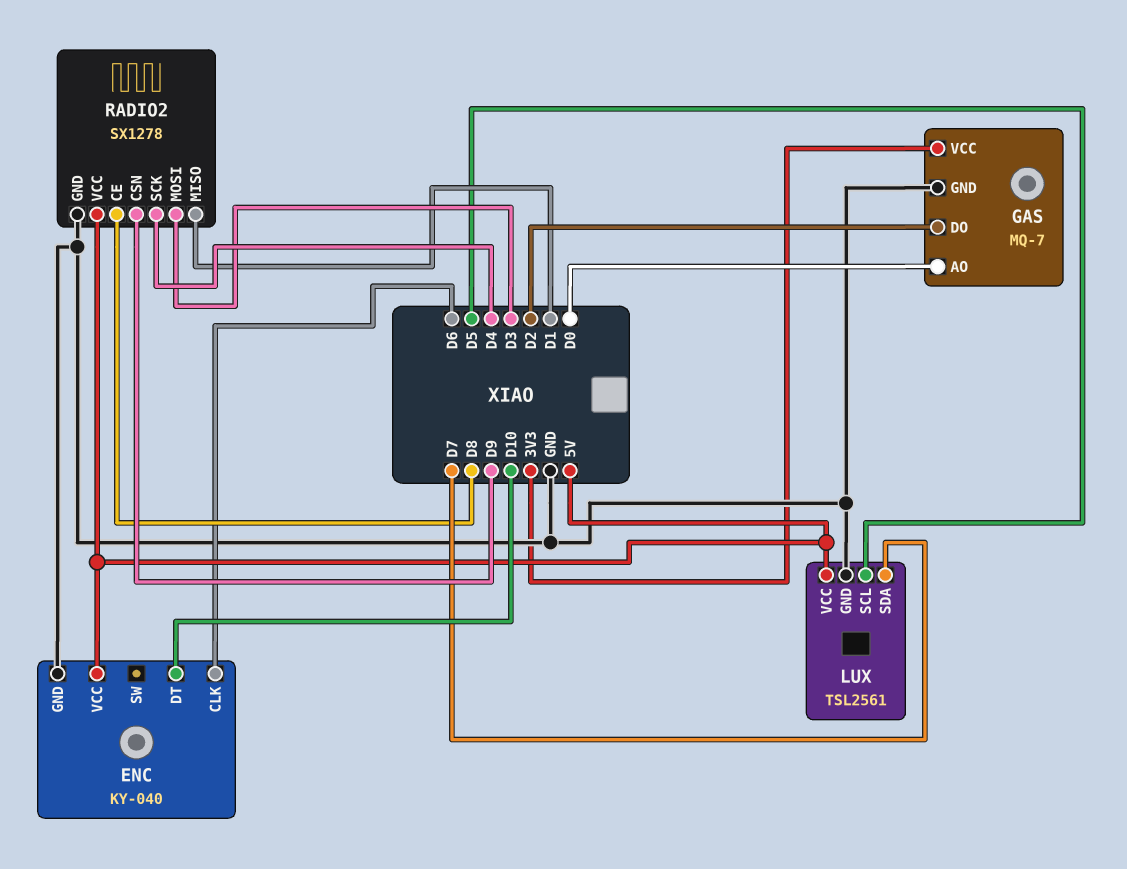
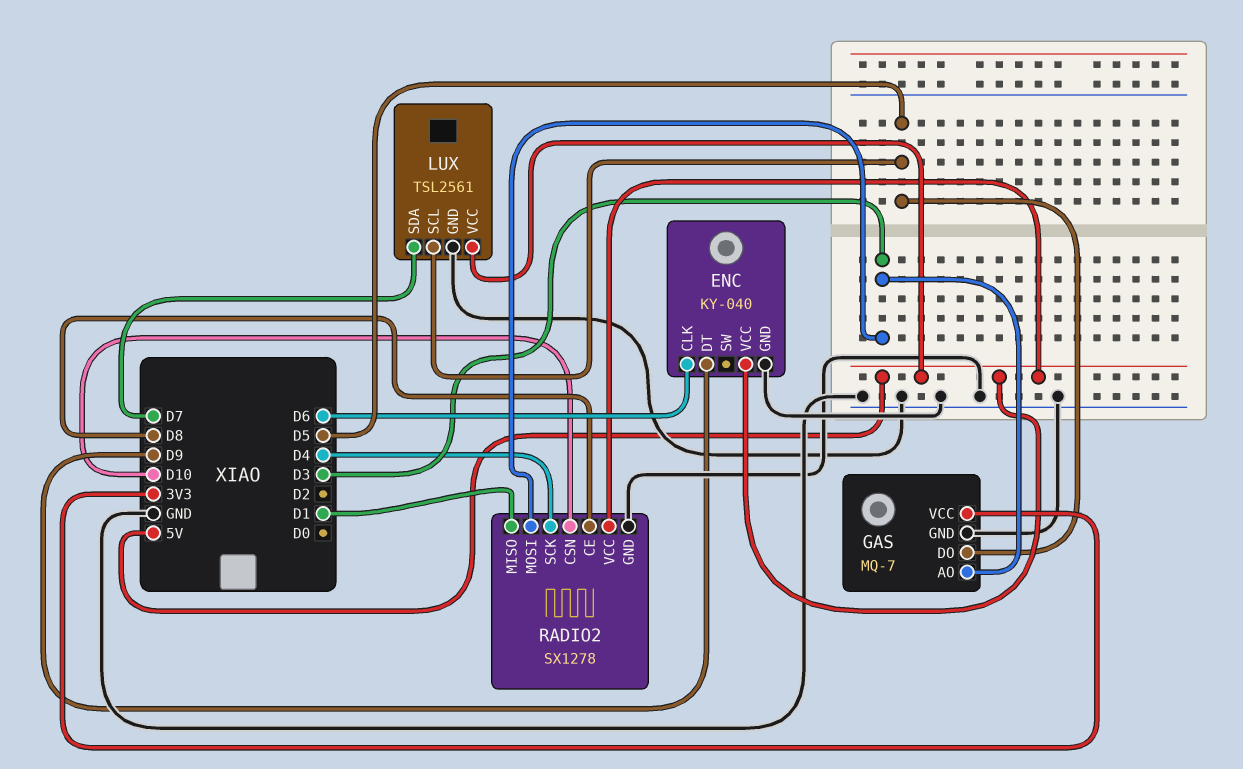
ENC pin DT: D10 -> D9
GAS pin AO: D0 -> D3
GAS pin DO: D2 -> D5
RADIO2 pin CSN: D9 -> D10

